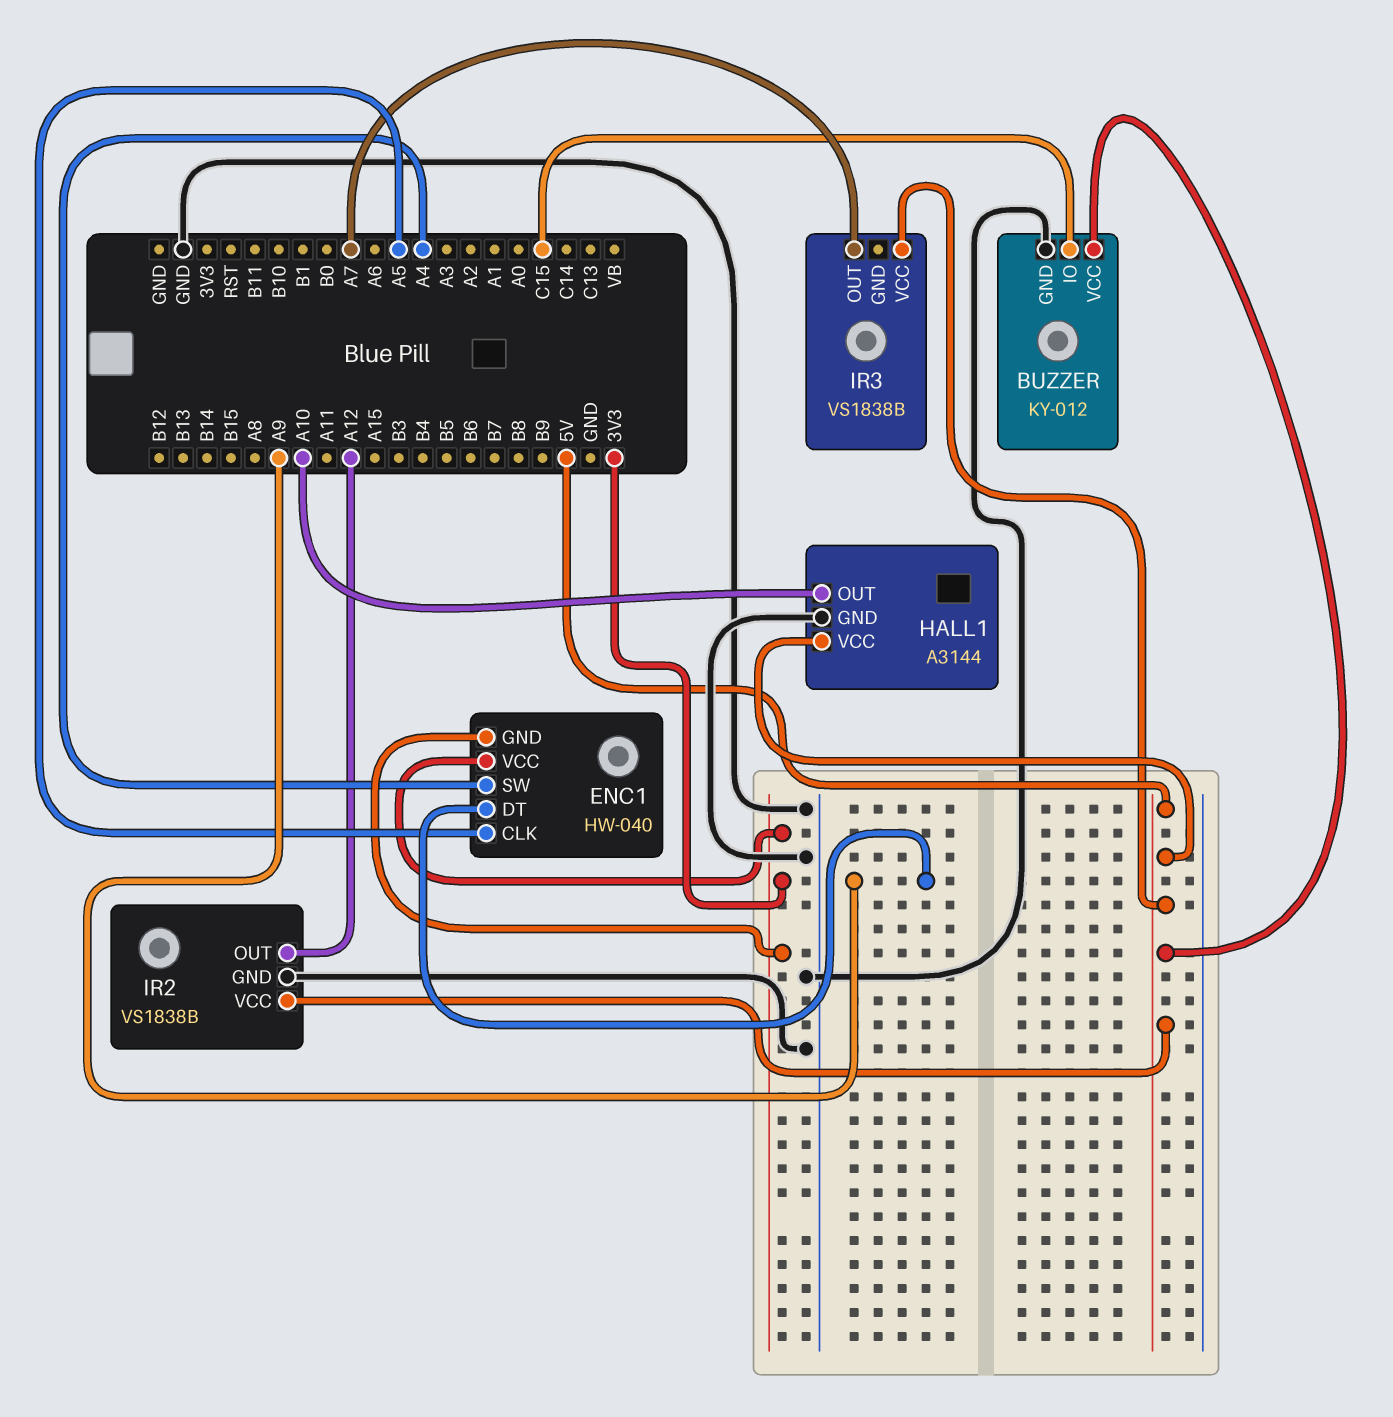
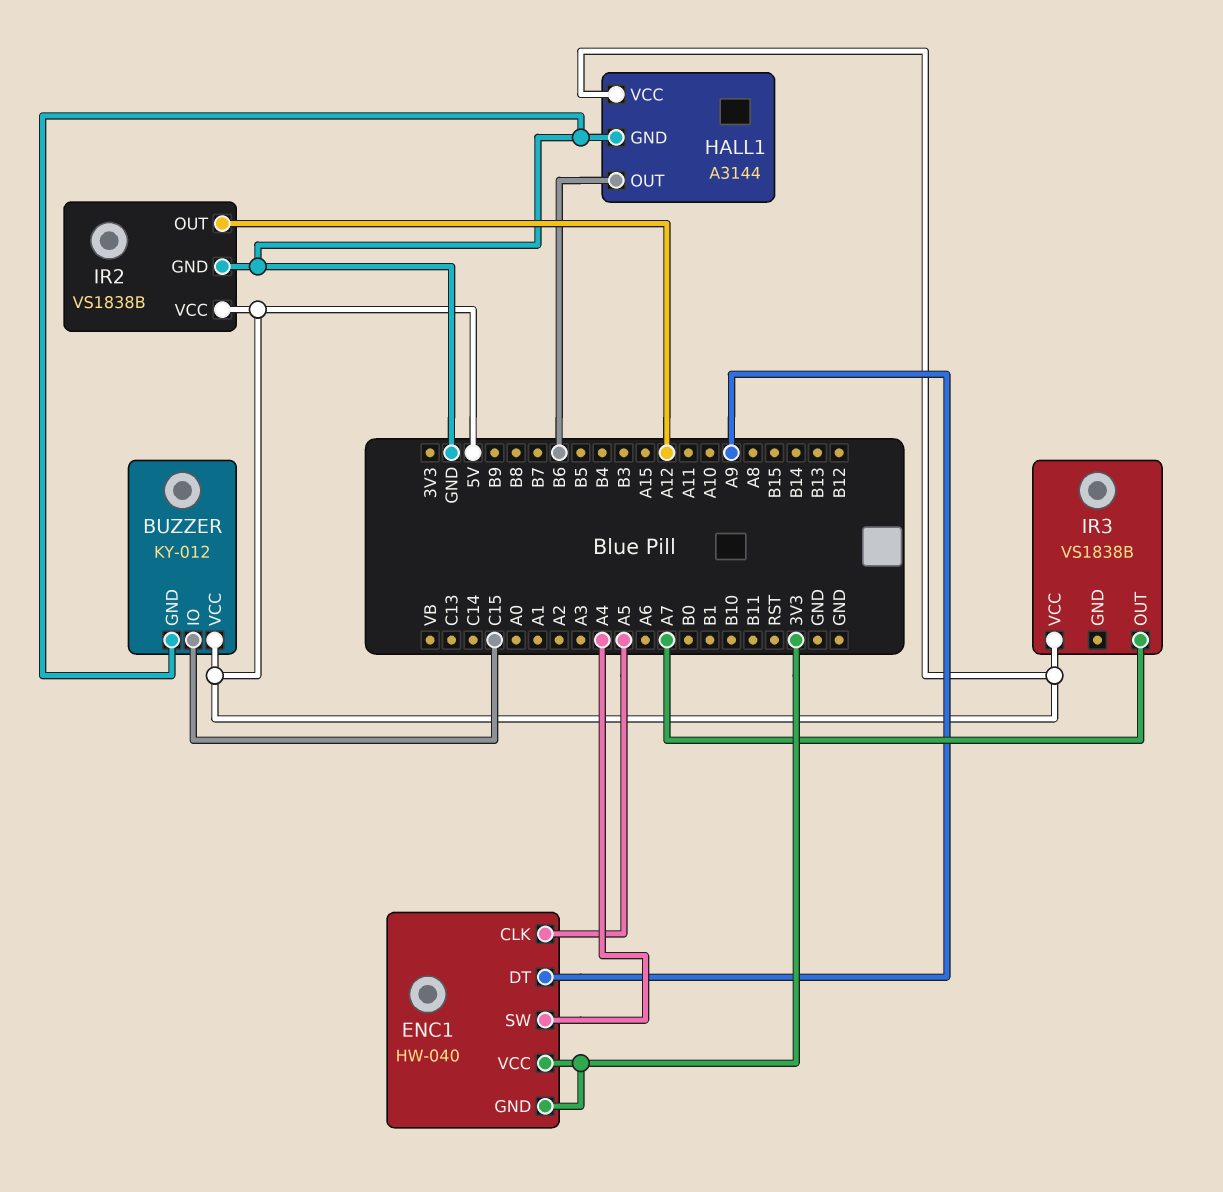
HALL1 pin OUT: A10 -> B6

